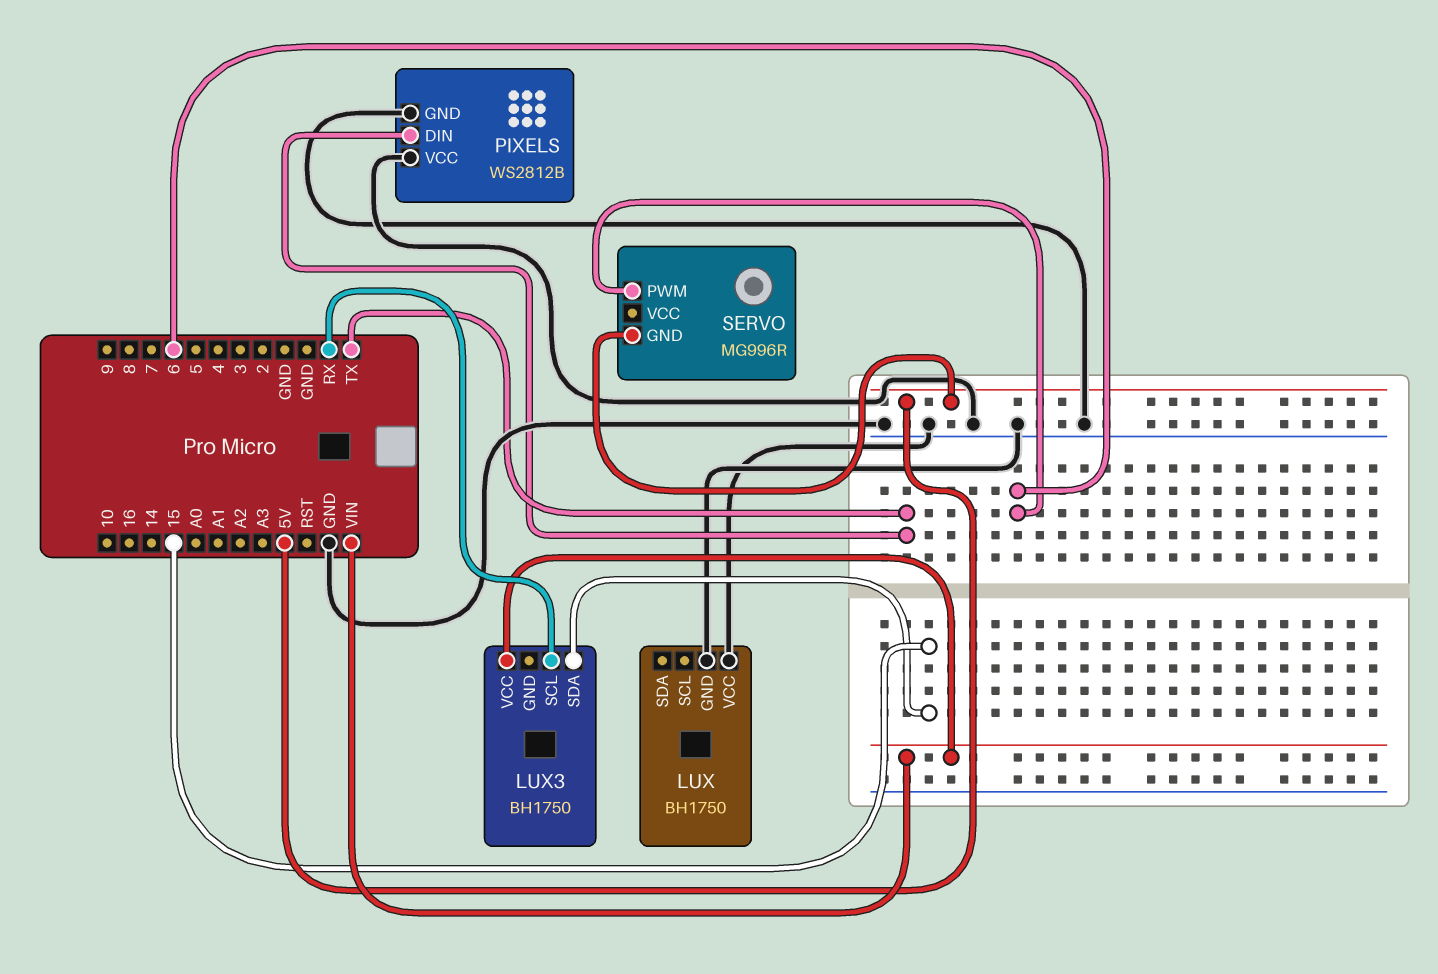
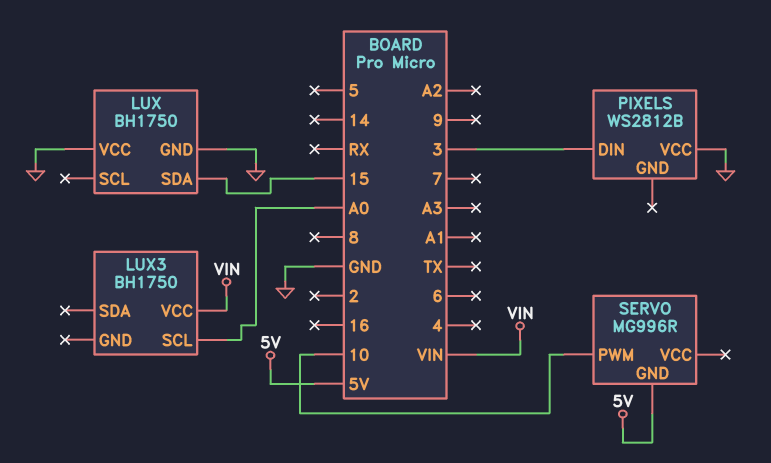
LUX pin SDA: none -> 15
LUX3 pin SCL: RX -> A0
LUX3 pin SDA: 15 -> none
PIXELS pin DIN: TX -> 3
PIXELS pin GND: GND -> none
SERVO pin PWM: 6 -> 10

